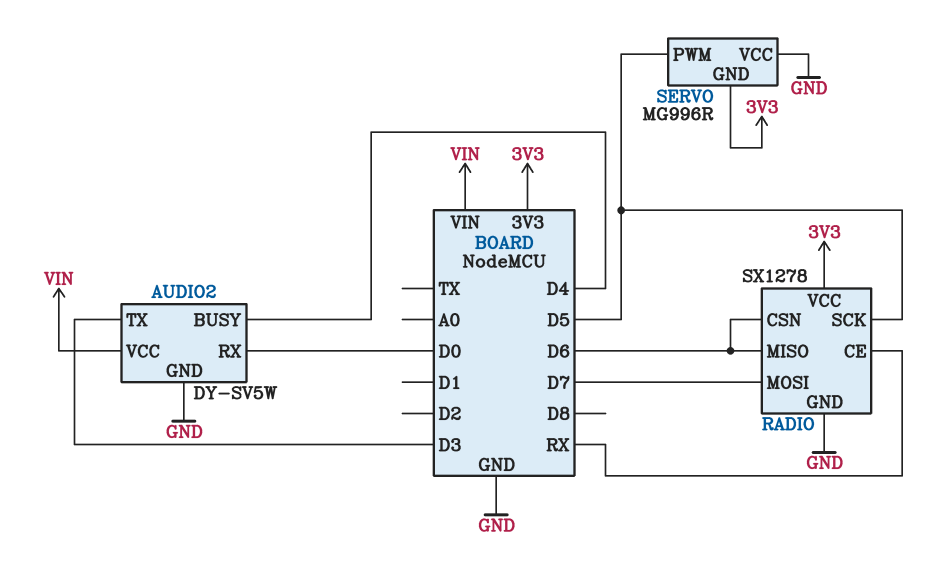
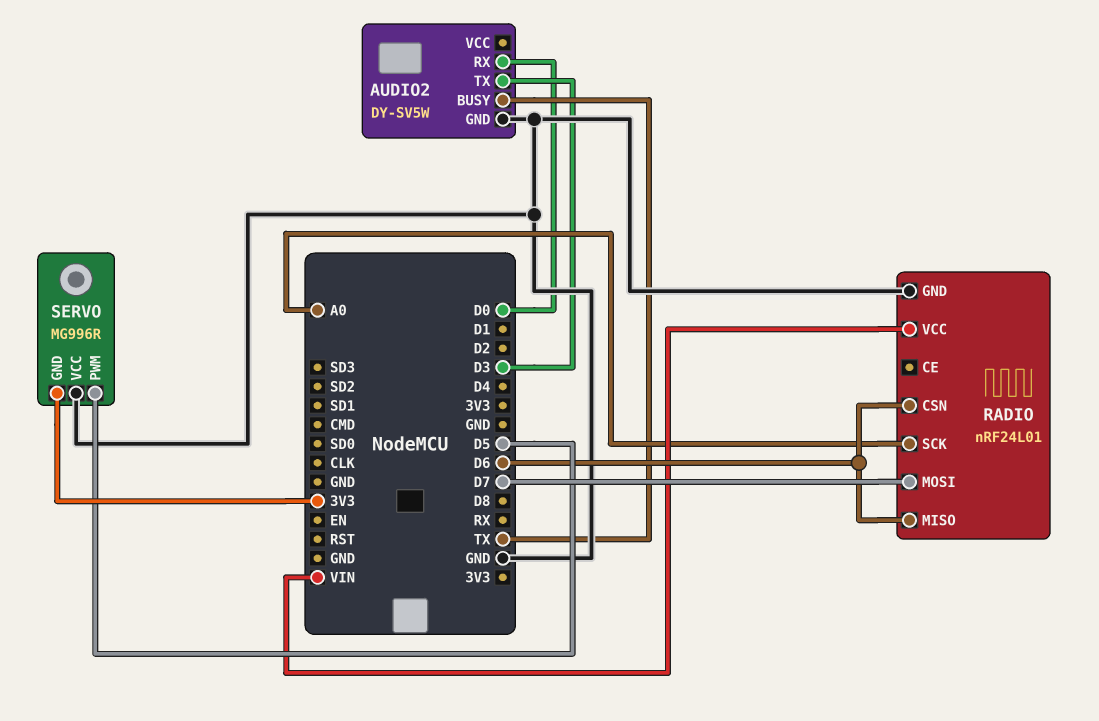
AUDIO2 pin BUSY: D4 -> TX
AUDIO2 pin VCC: VIN -> none
RADIO: SX1278 -> nRF24L01
RADIO pin CE: RX -> none
RADIO pin SCK: D5 -> A0
RADIO pin VCC: 3V3 -> VIN

